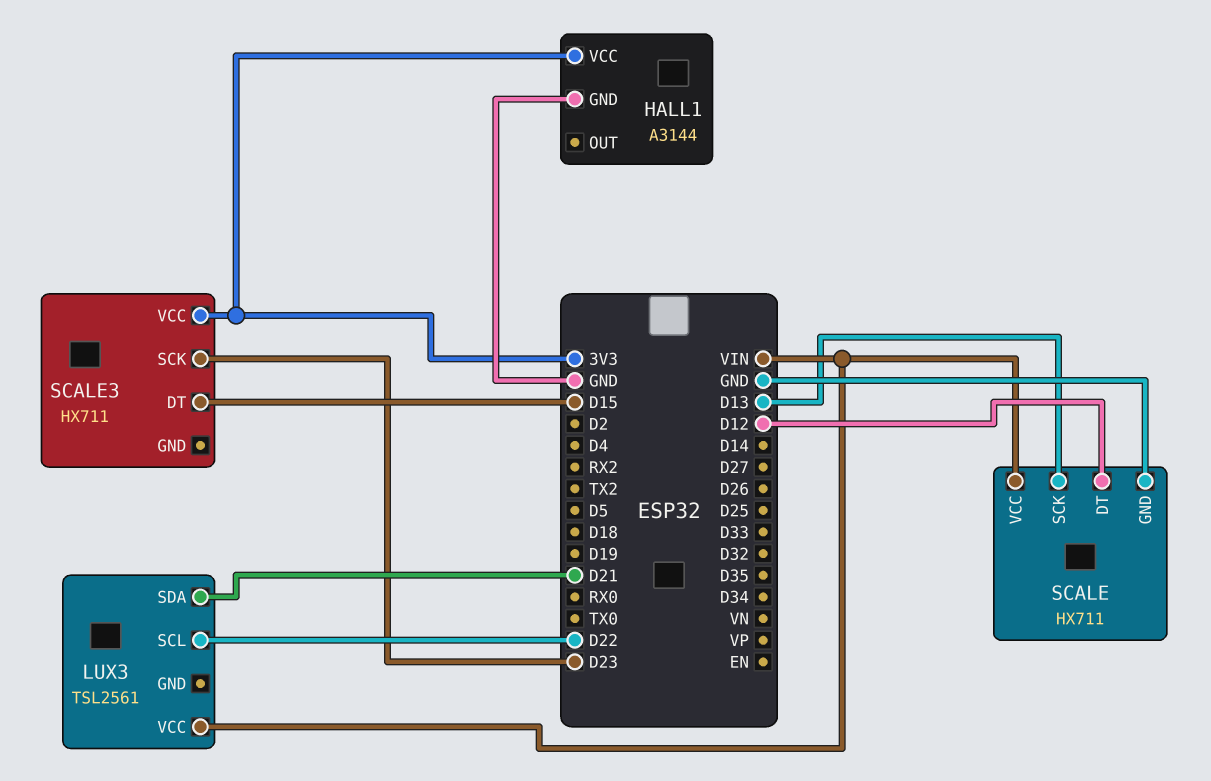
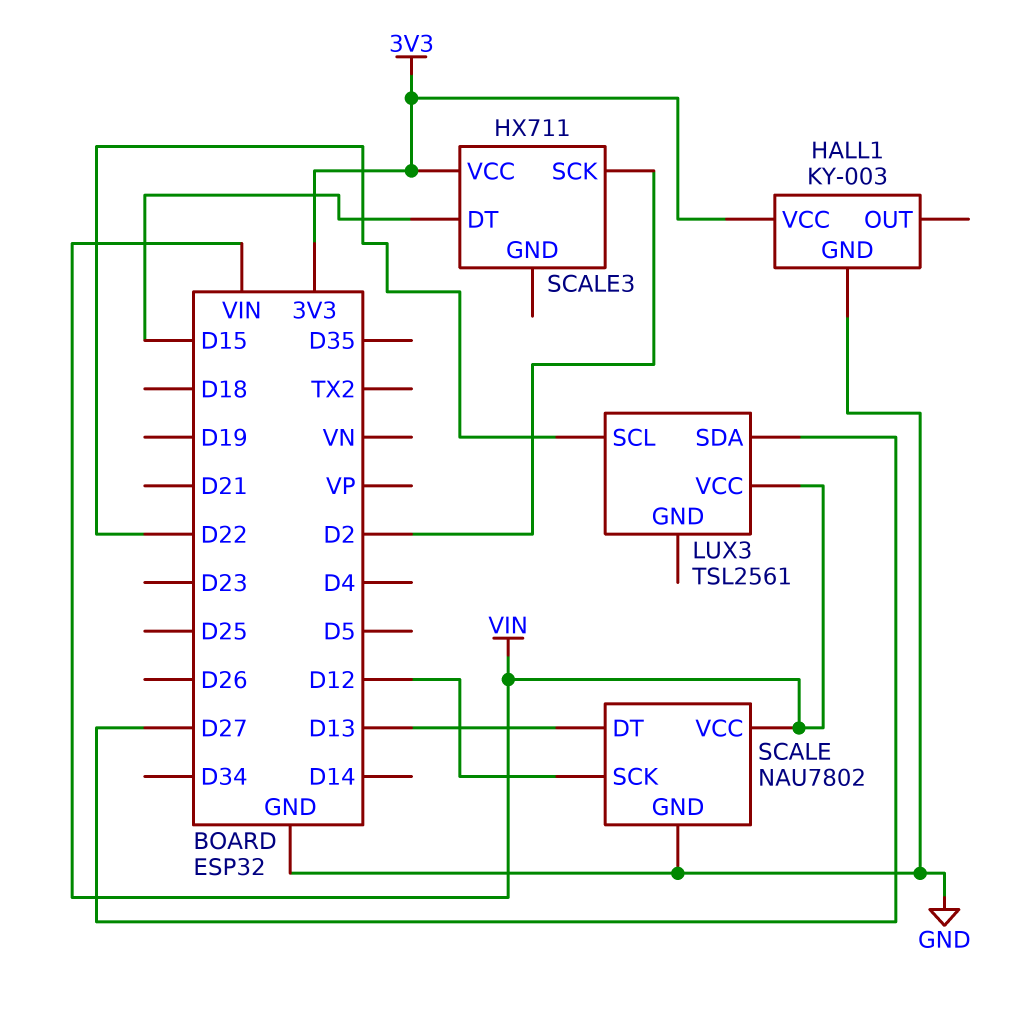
HALL1: A3144 -> KY-003
LUX3 pin SDA: D21 -> D27
SCALE: HX711 -> NAU7802
SCALE pin DT: D12 -> D13
SCALE pin SCK: D13 -> D12
SCALE3 pin SCK: D23 -> D2

